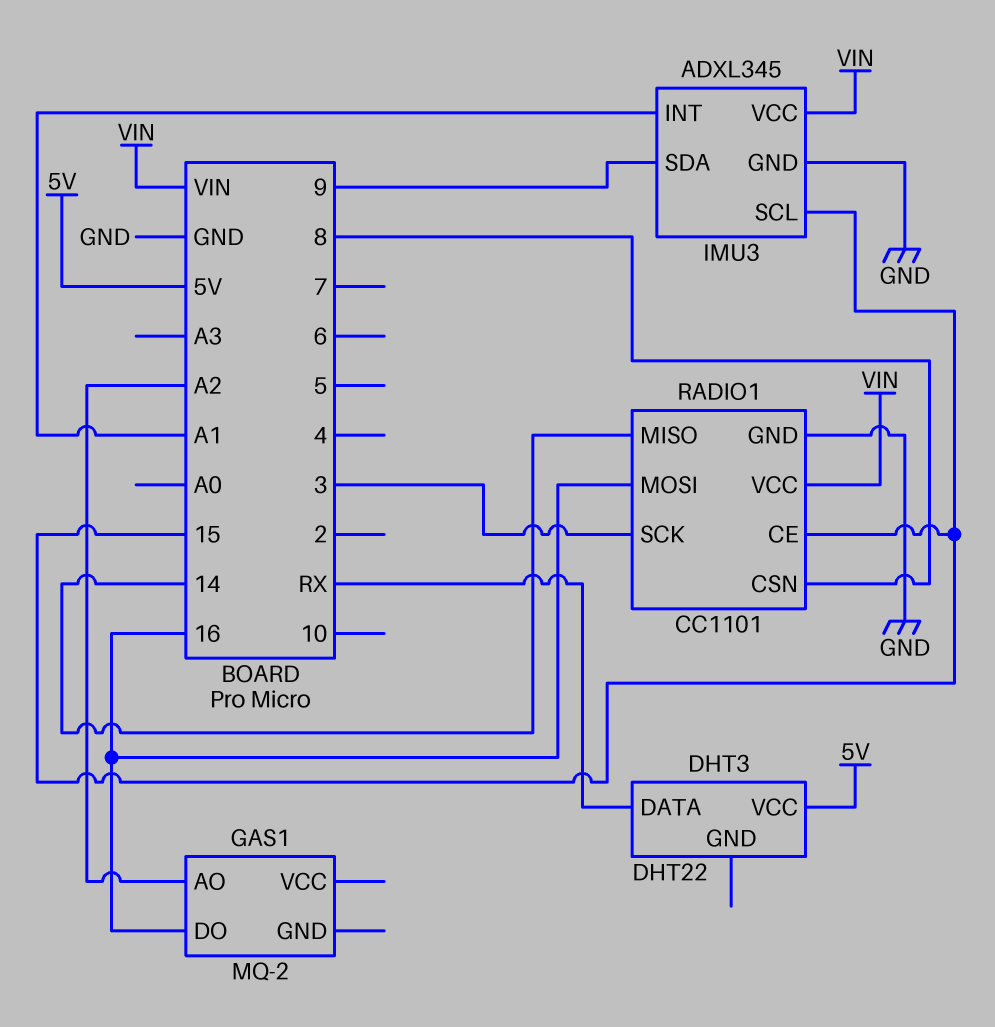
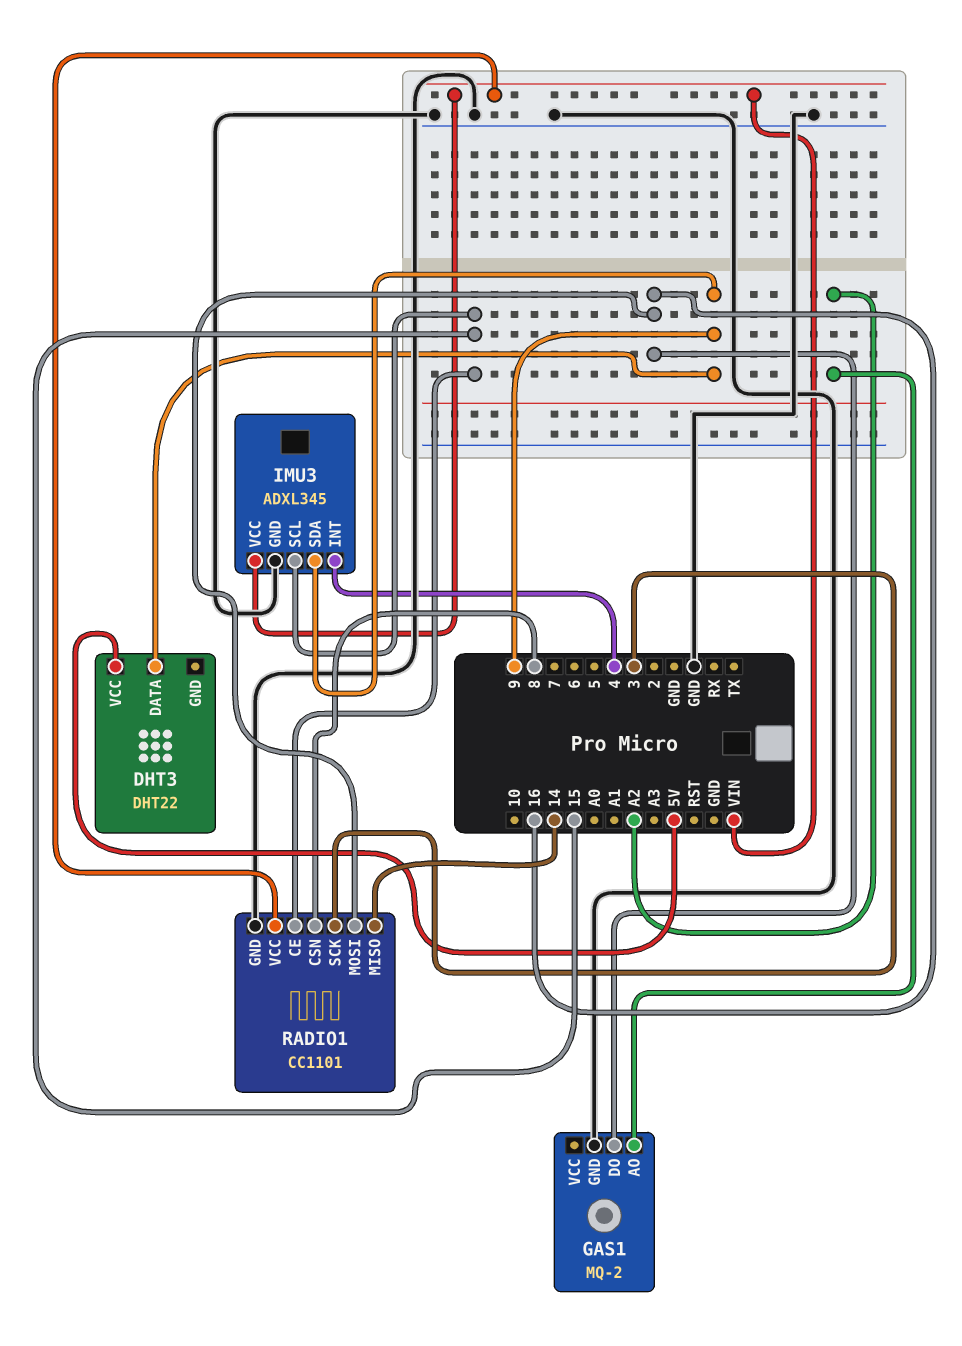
DHT3 pin DATA: RX -> 9
GAS1 pin GND: none -> GND
IMU3 pin INT: A1 -> 4

